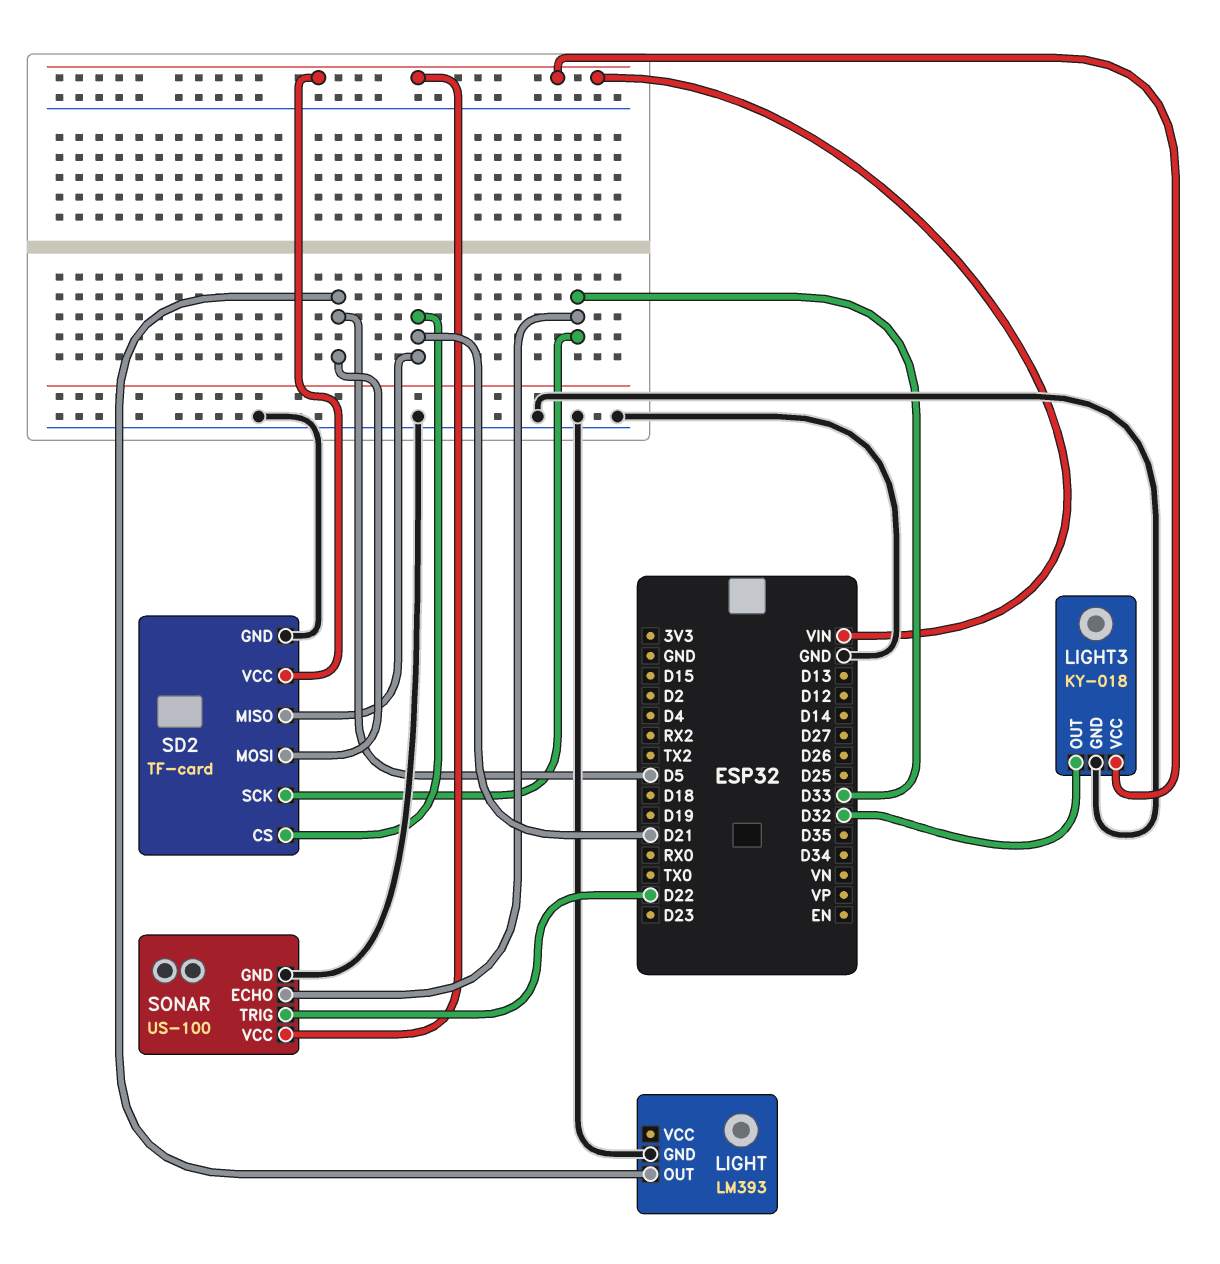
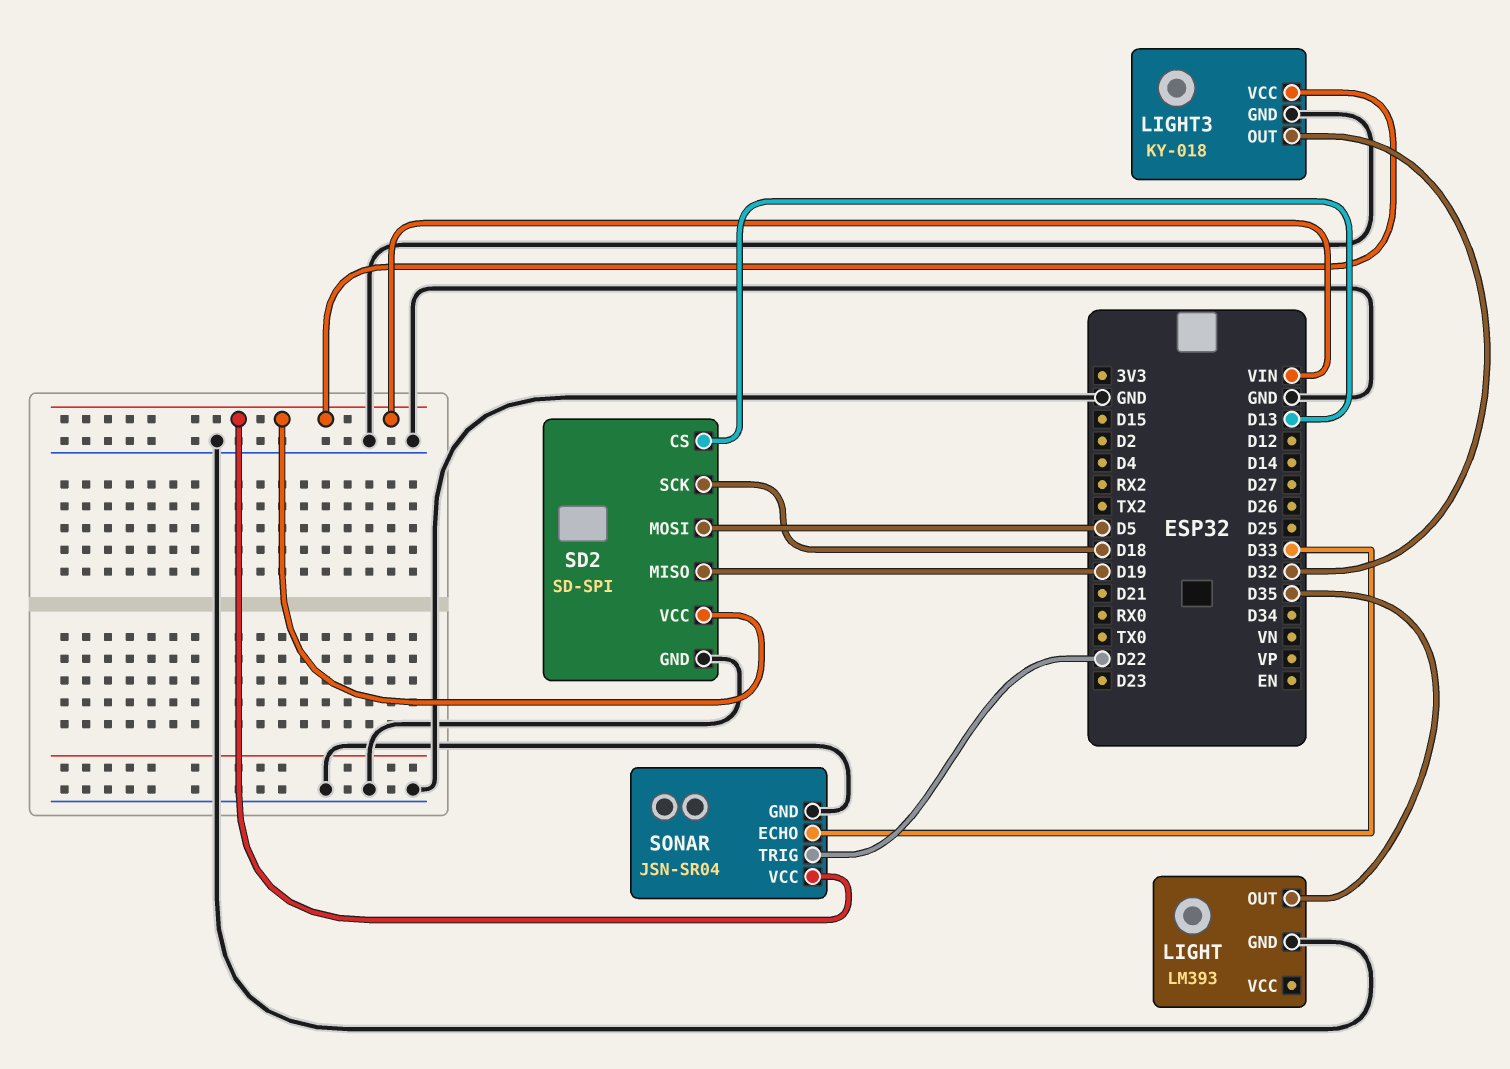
LIGHT pin OUT: D5 -> D35
SD2: TF-card -> SD-SPI
SD2 pin CS: D21 -> D13
SD2 pin MISO: D21 -> D19
SD2 pin SCK: D33 -> D18
SONAR: US-100 -> JSN-SR04

